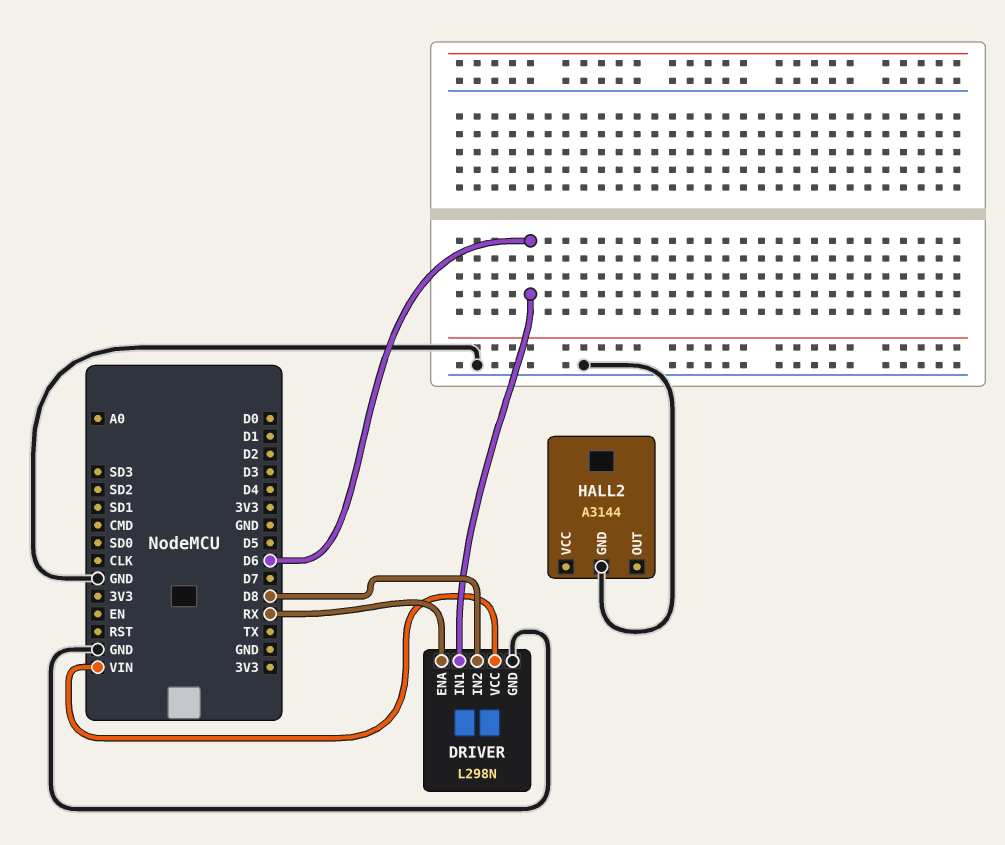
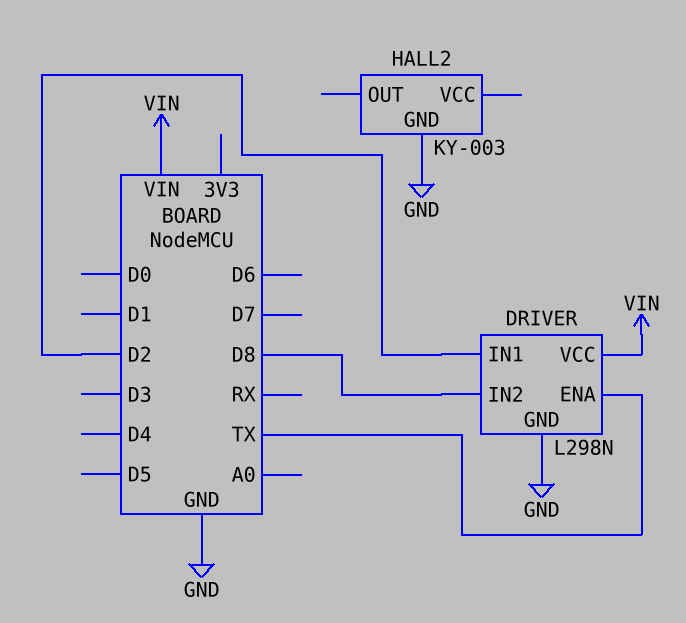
DRIVER pin ENA: RX -> TX
DRIVER pin IN1: D6 -> D2
HALL2: A3144 -> KY-003

